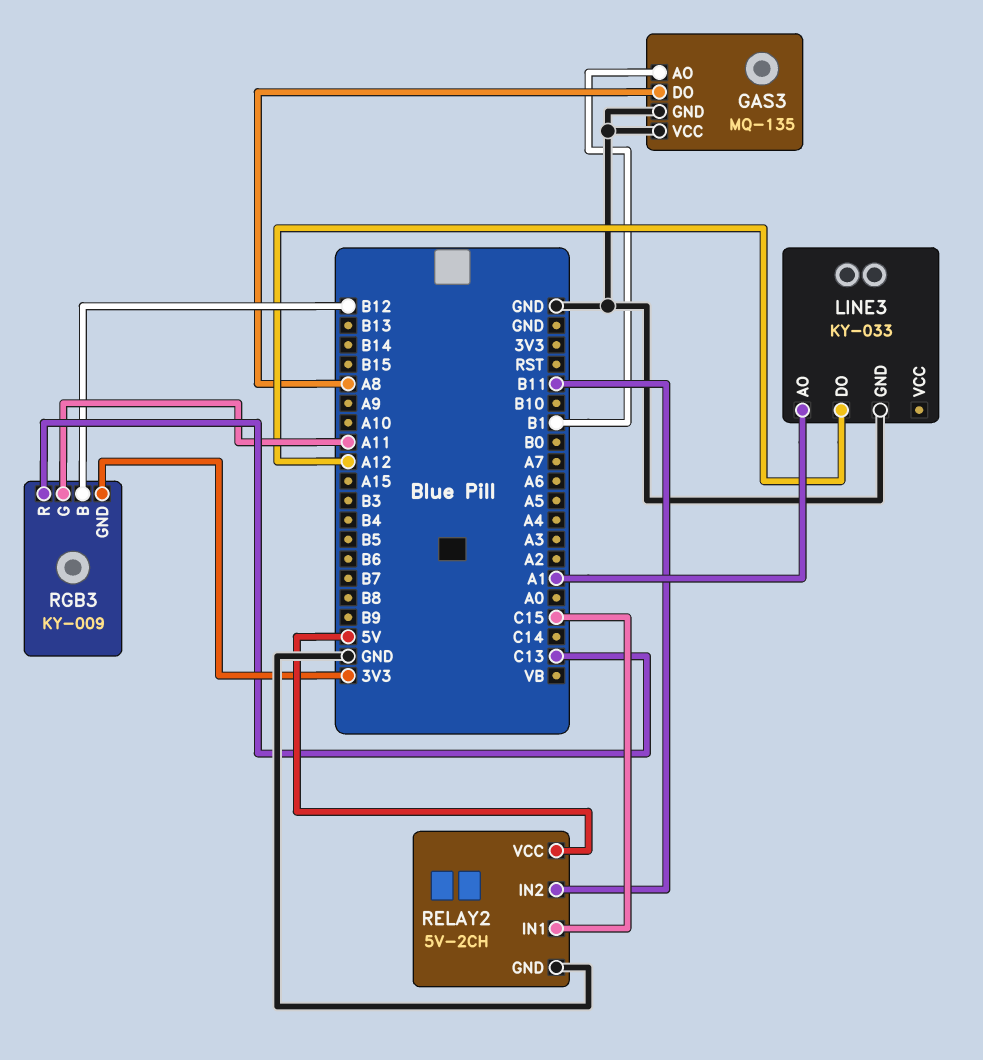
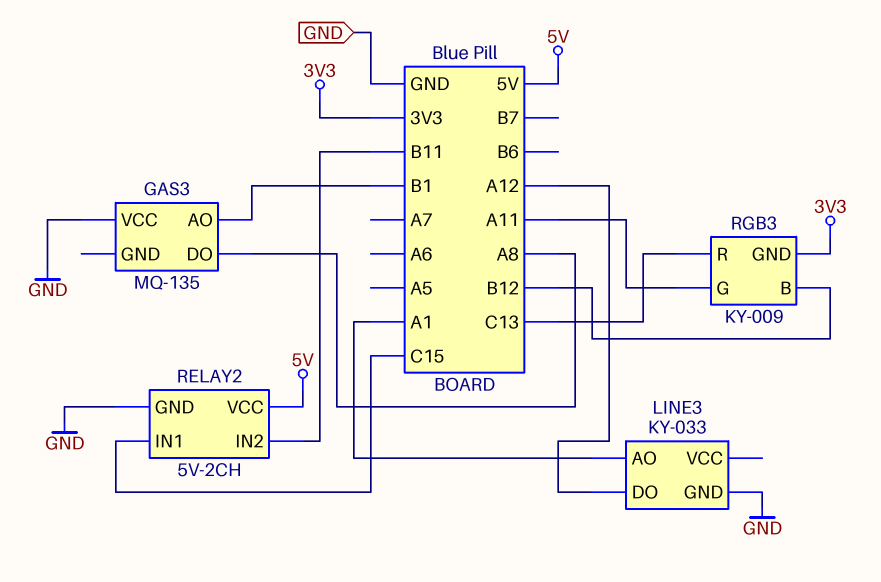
GAS3 pin GND: GND -> none

